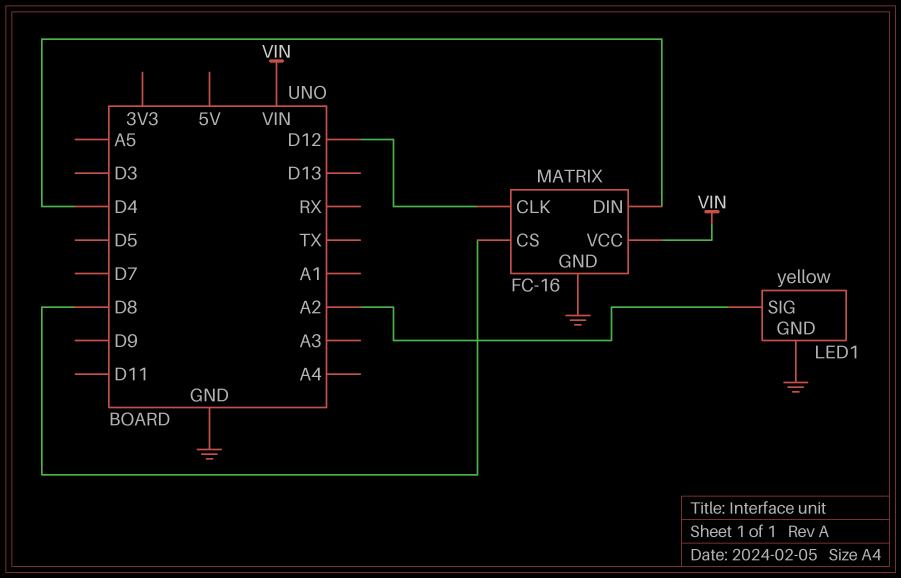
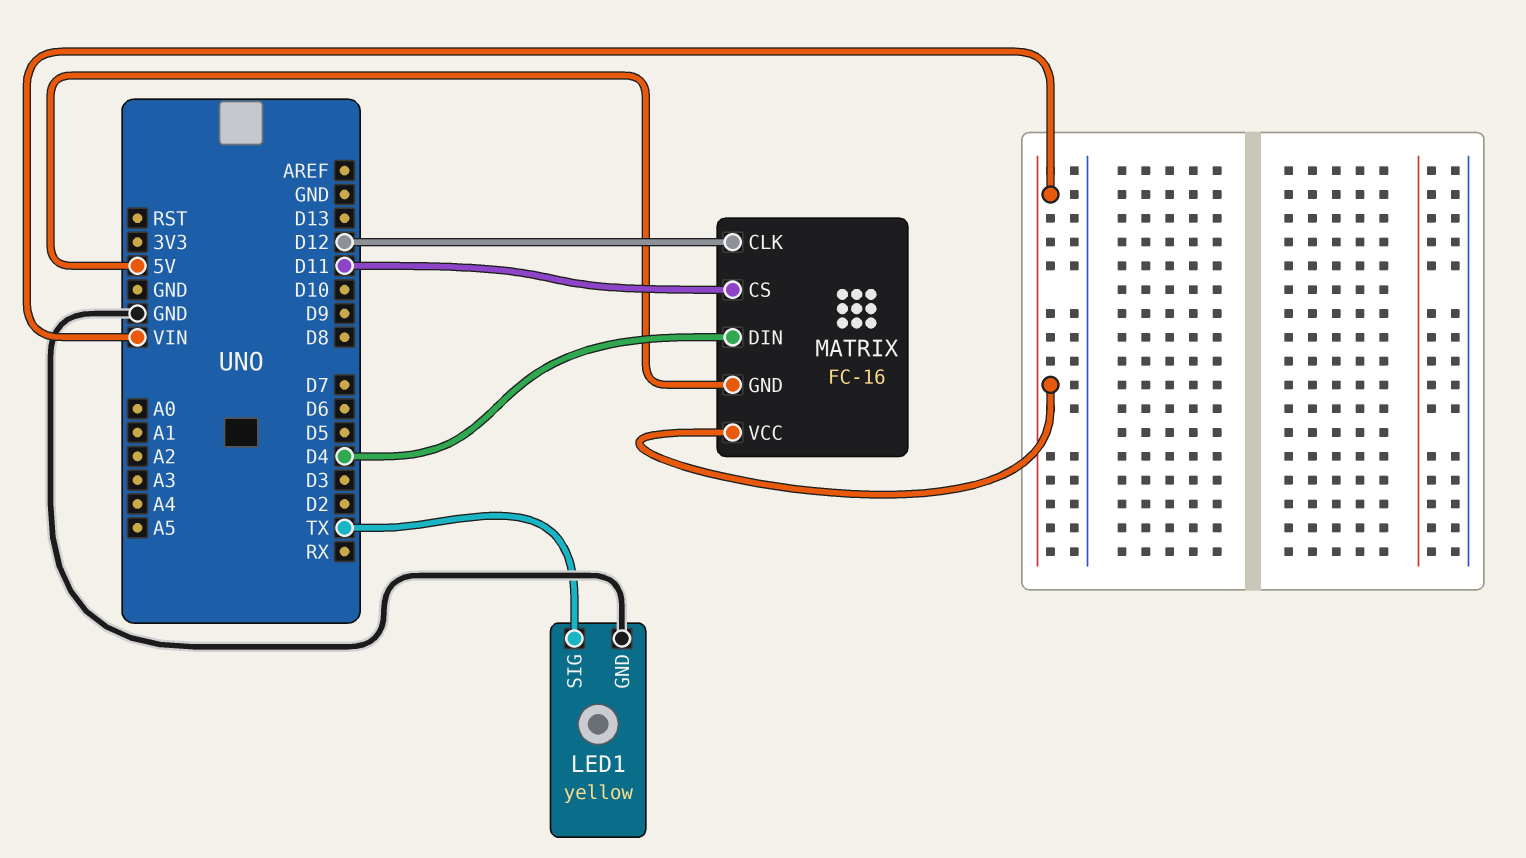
LED1 pin SIG: A2 -> TX
MATRIX pin CS: D8 -> D11
MATRIX pin GND: GND -> 5V

